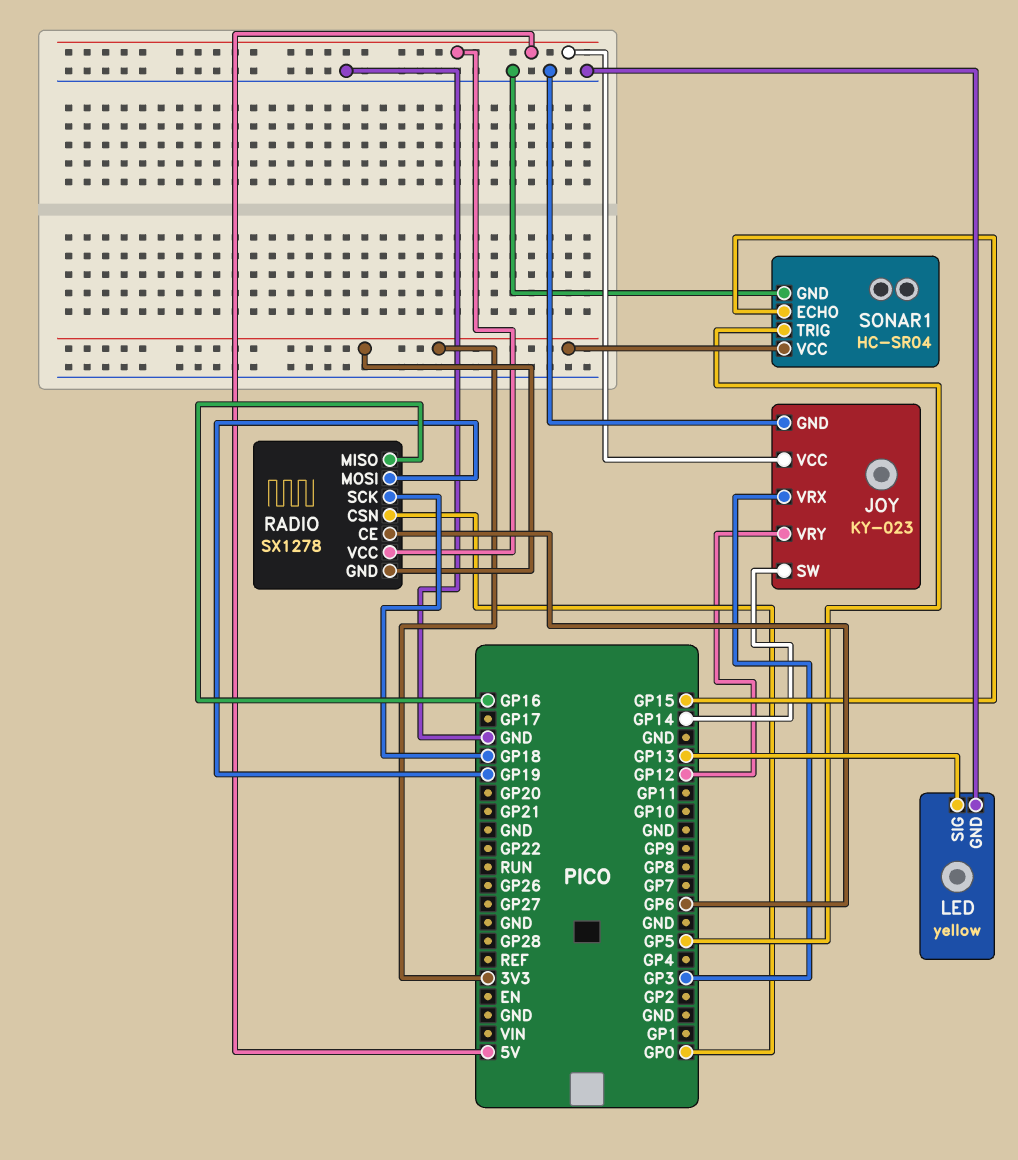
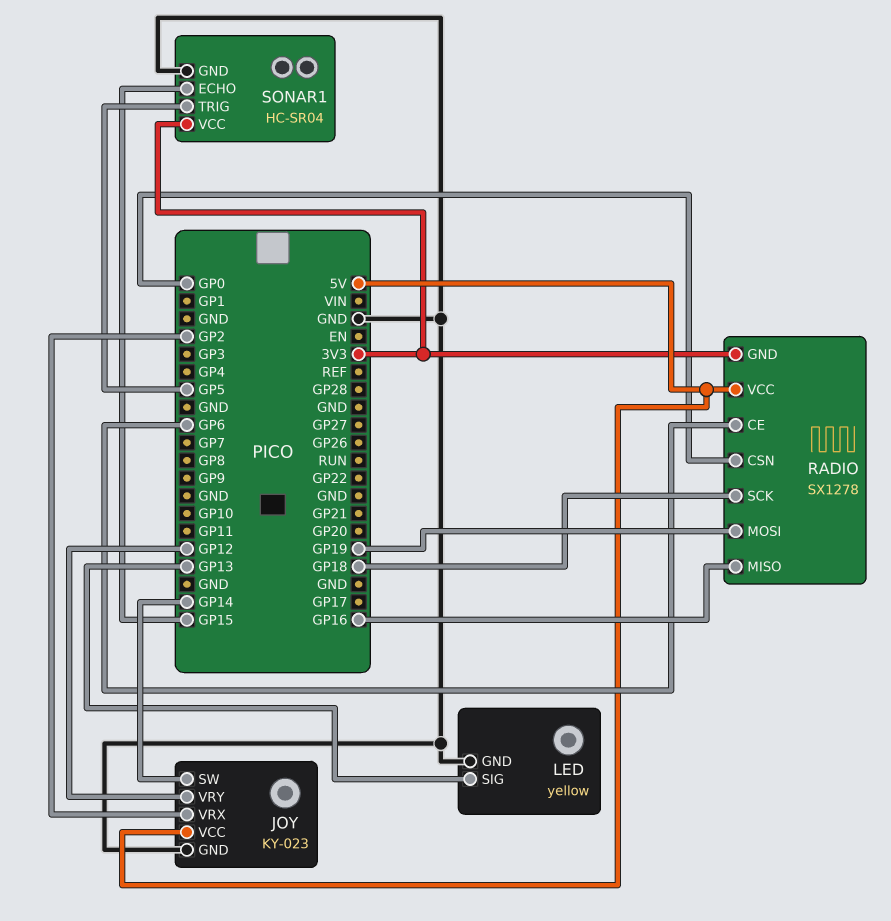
JOY pin VRX: GP3 -> GP2

